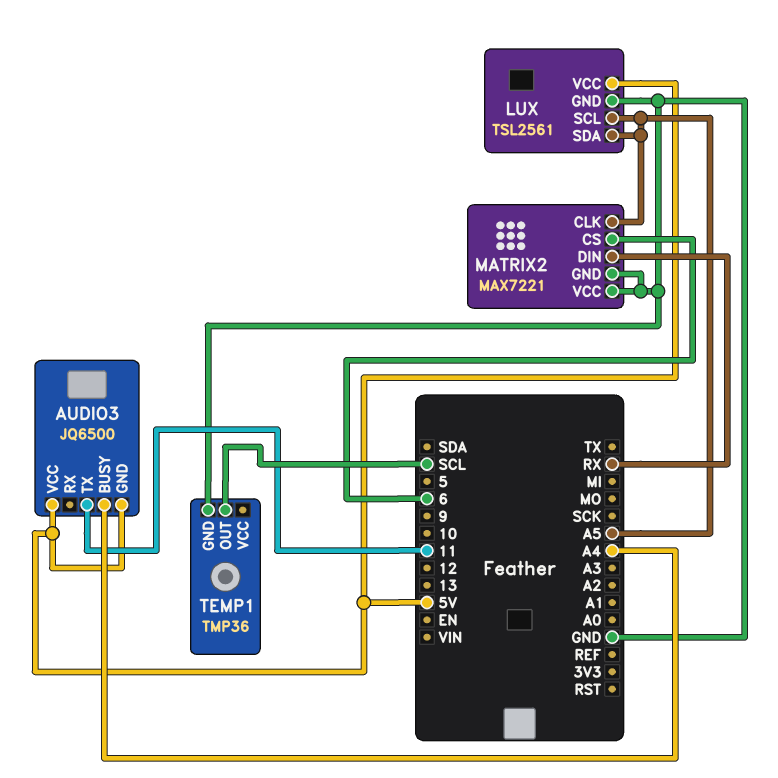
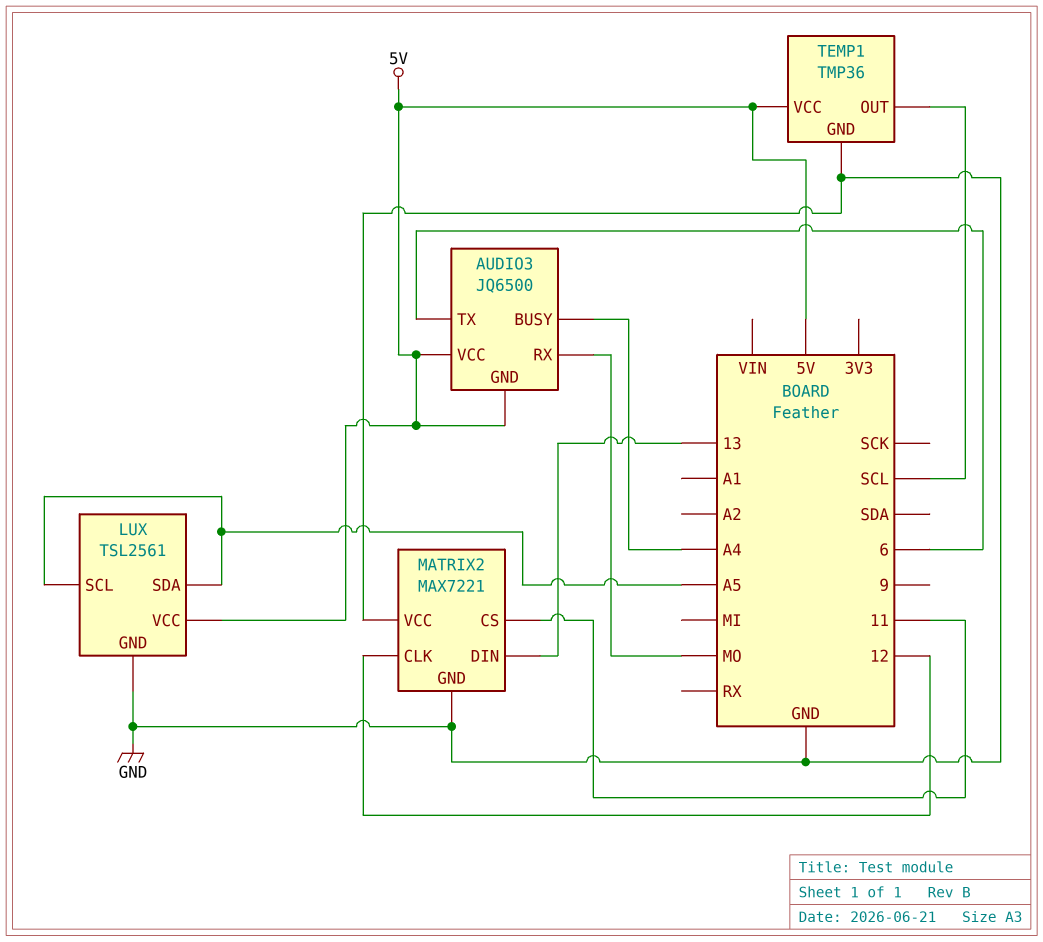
AUDIO3 pin RX: none -> MO
AUDIO3 pin TX: 11 -> 6
MATRIX2 pin CLK: A5 -> 12
MATRIX2 pin CS: 6 -> 11
MATRIX2 pin DIN: RX -> 13
TEMP1 pin VCC: none -> 5V

